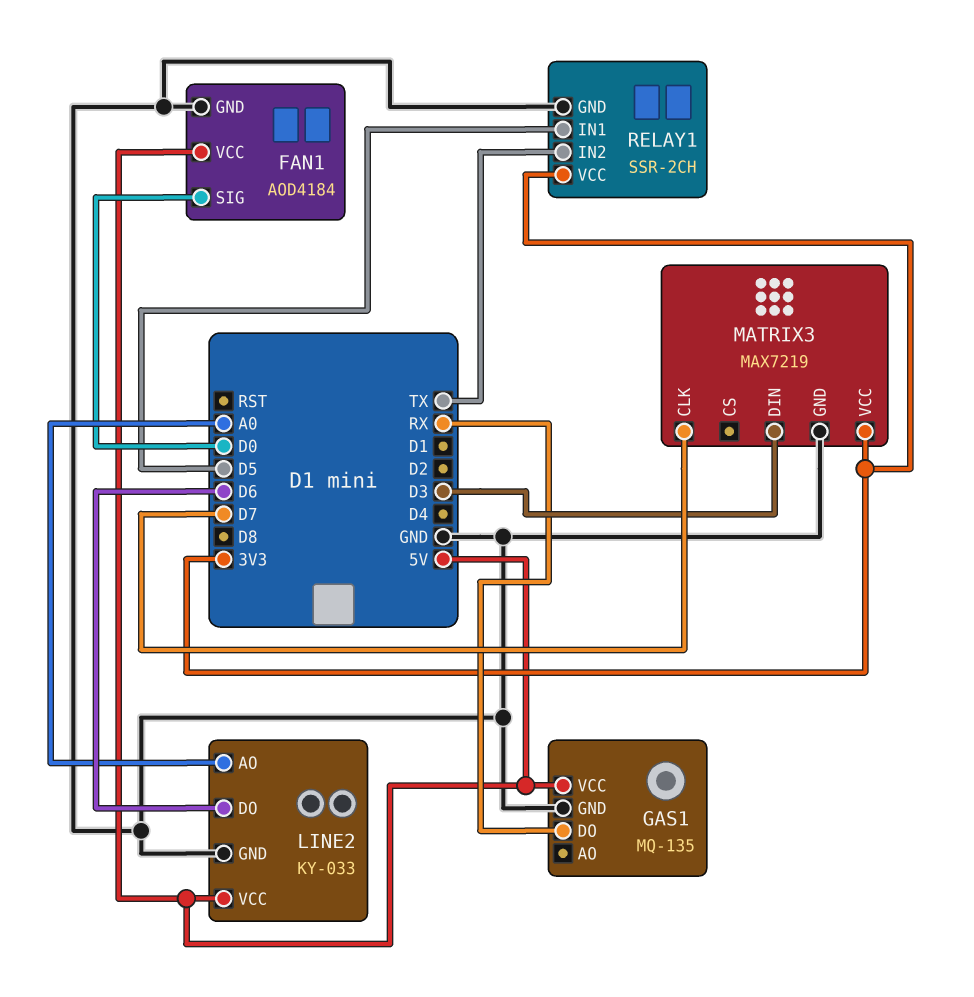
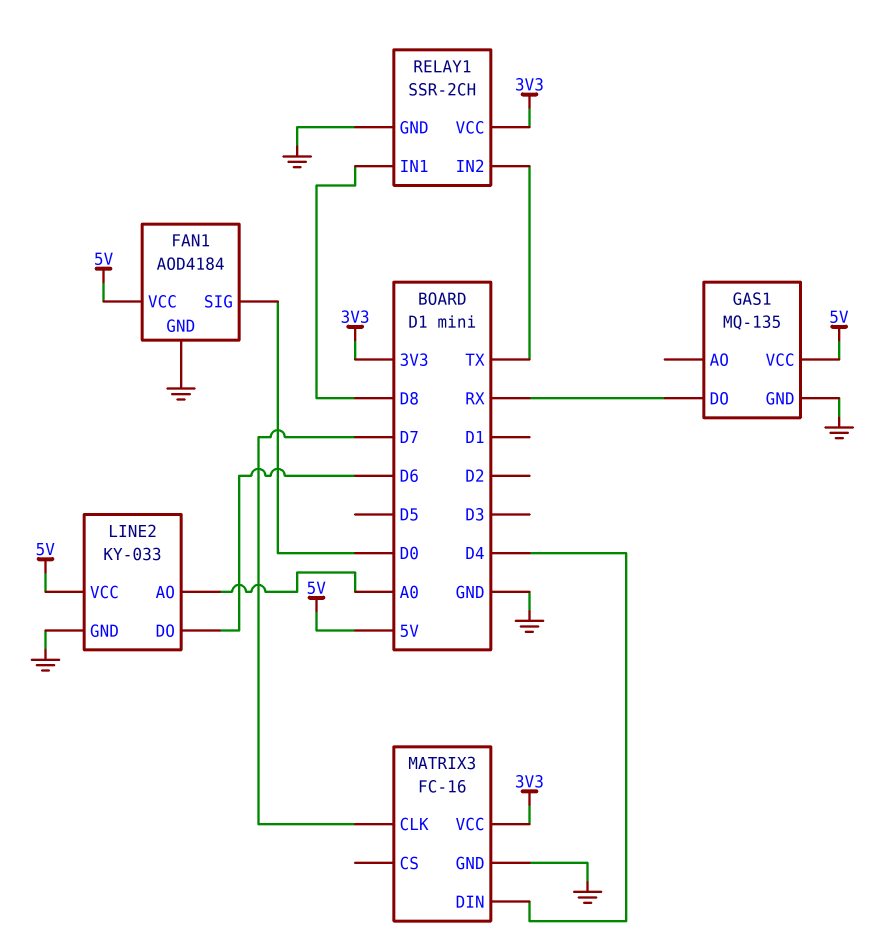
MATRIX3: MAX7219 -> FC-16
MATRIX3 pin DIN: D3 -> D4
RELAY1 pin IN1: D5 -> D8

